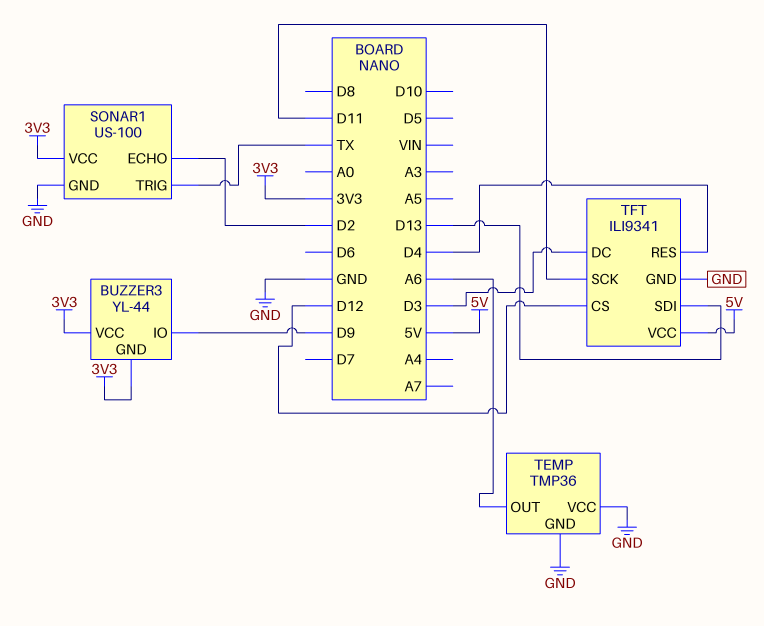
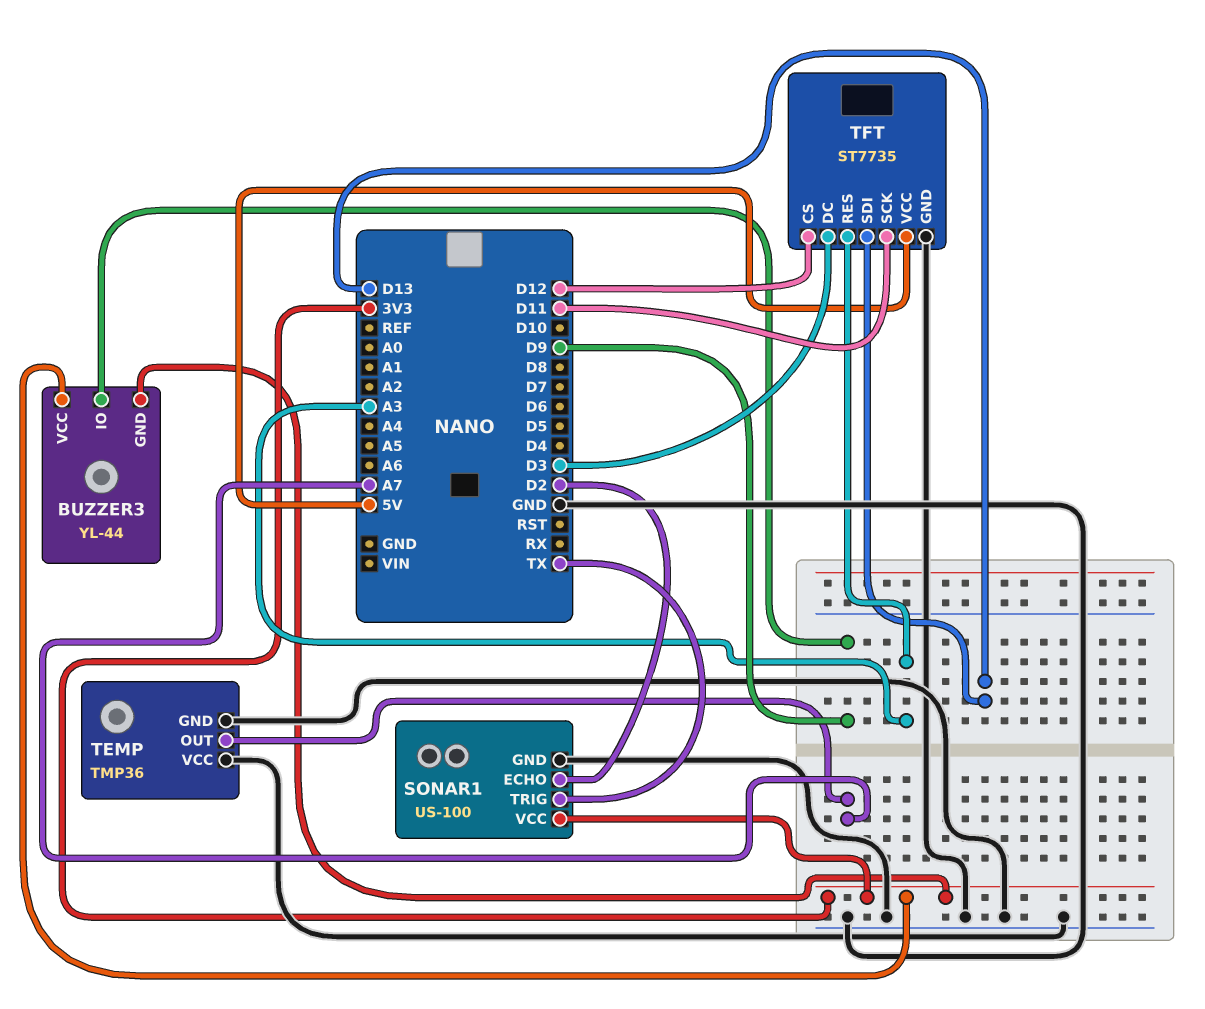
TEMP pin OUT: A6 -> A7
TFT: ILI9341 -> ST7735
TFT pin RES: D4 -> A3

